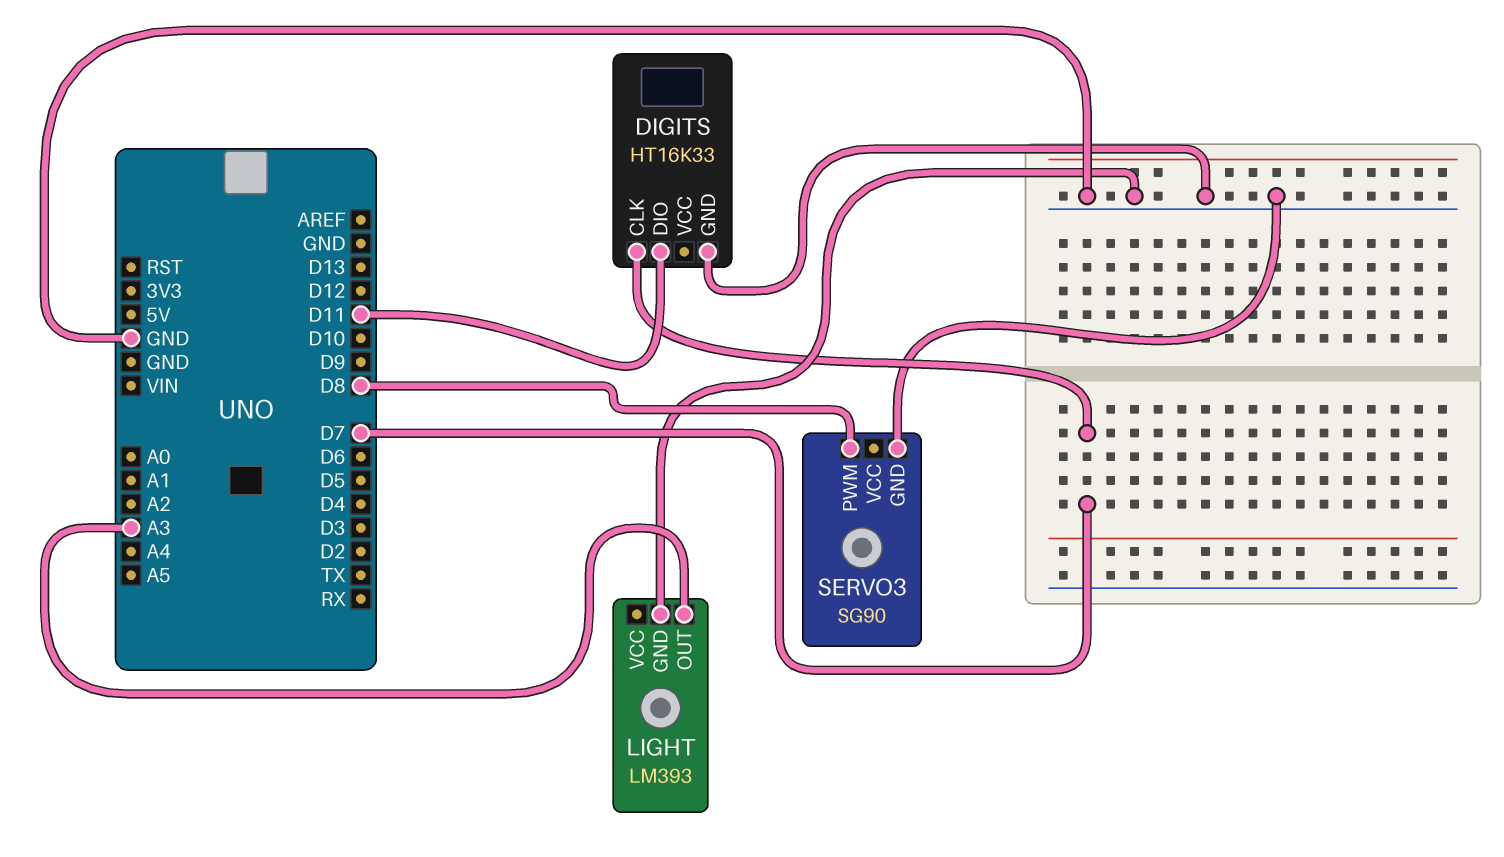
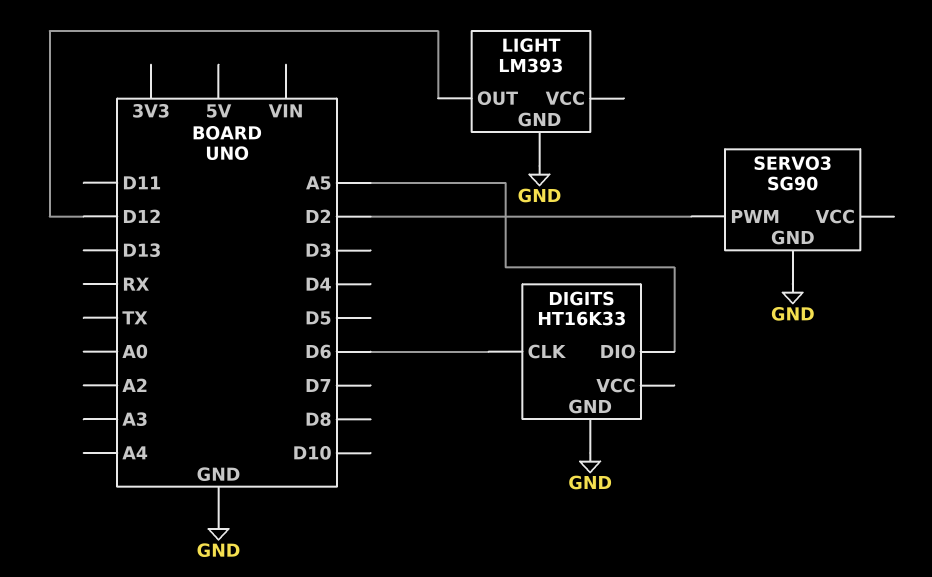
DIGITS pin CLK: D7 -> D6
DIGITS pin DIO: D11 -> A5
LIGHT pin OUT: A3 -> D12
SERVO3 pin PWM: D8 -> D2

